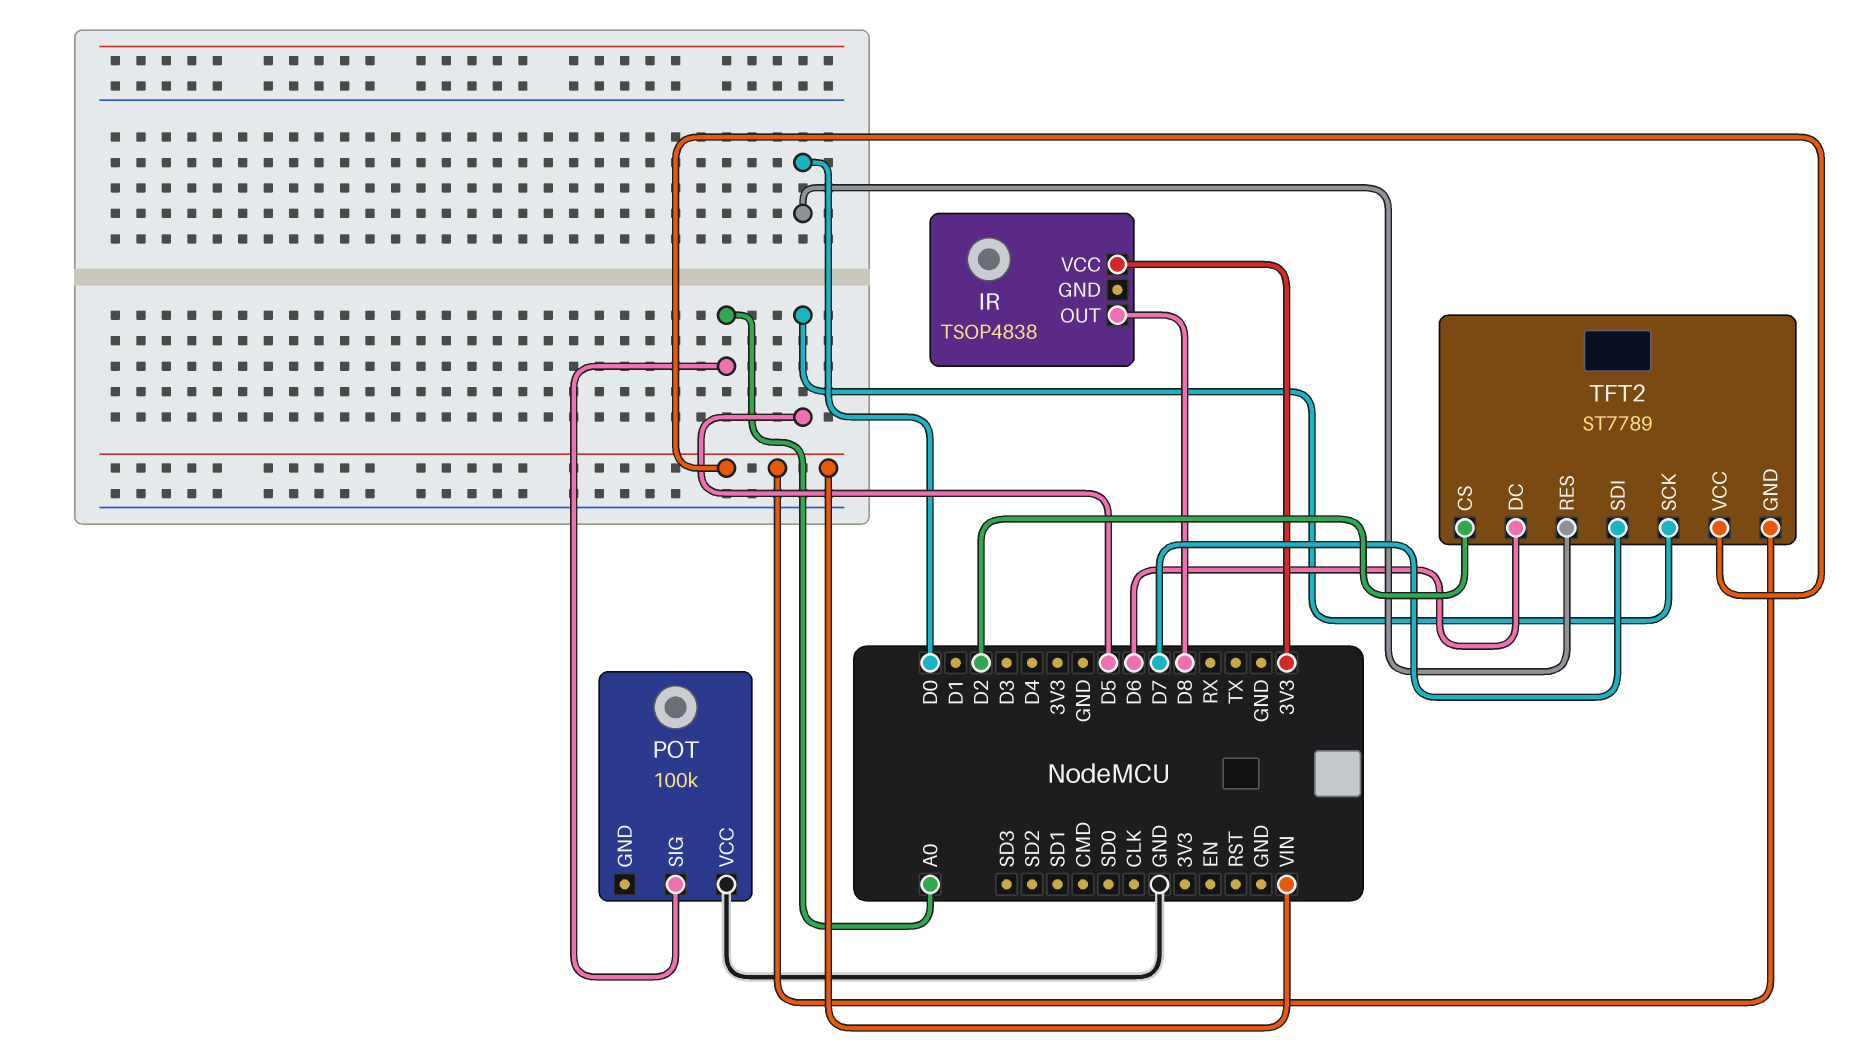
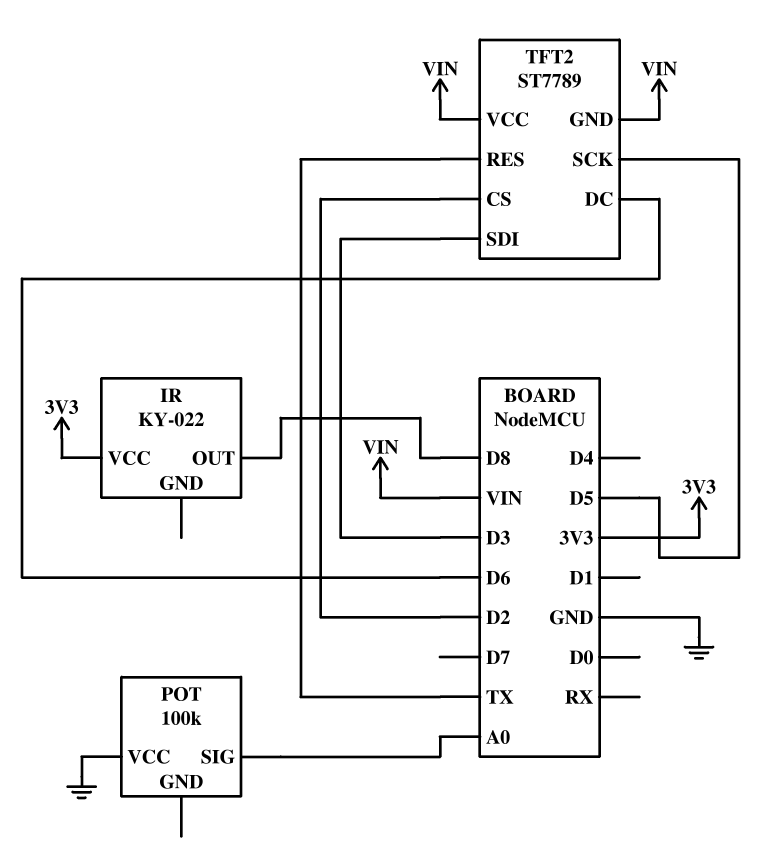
IR: TSOP4838 -> KY-022
TFT2 pin RES: D0 -> TX
TFT2 pin SDI: D7 -> D3

